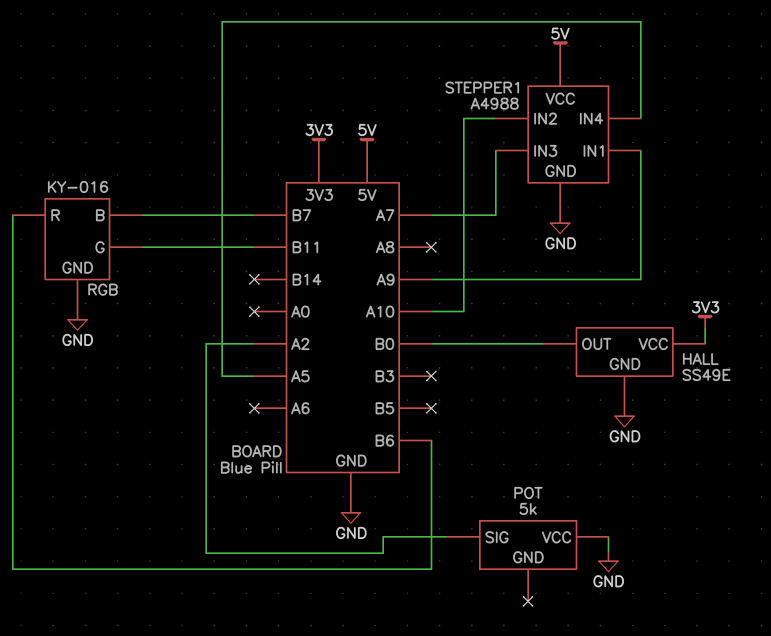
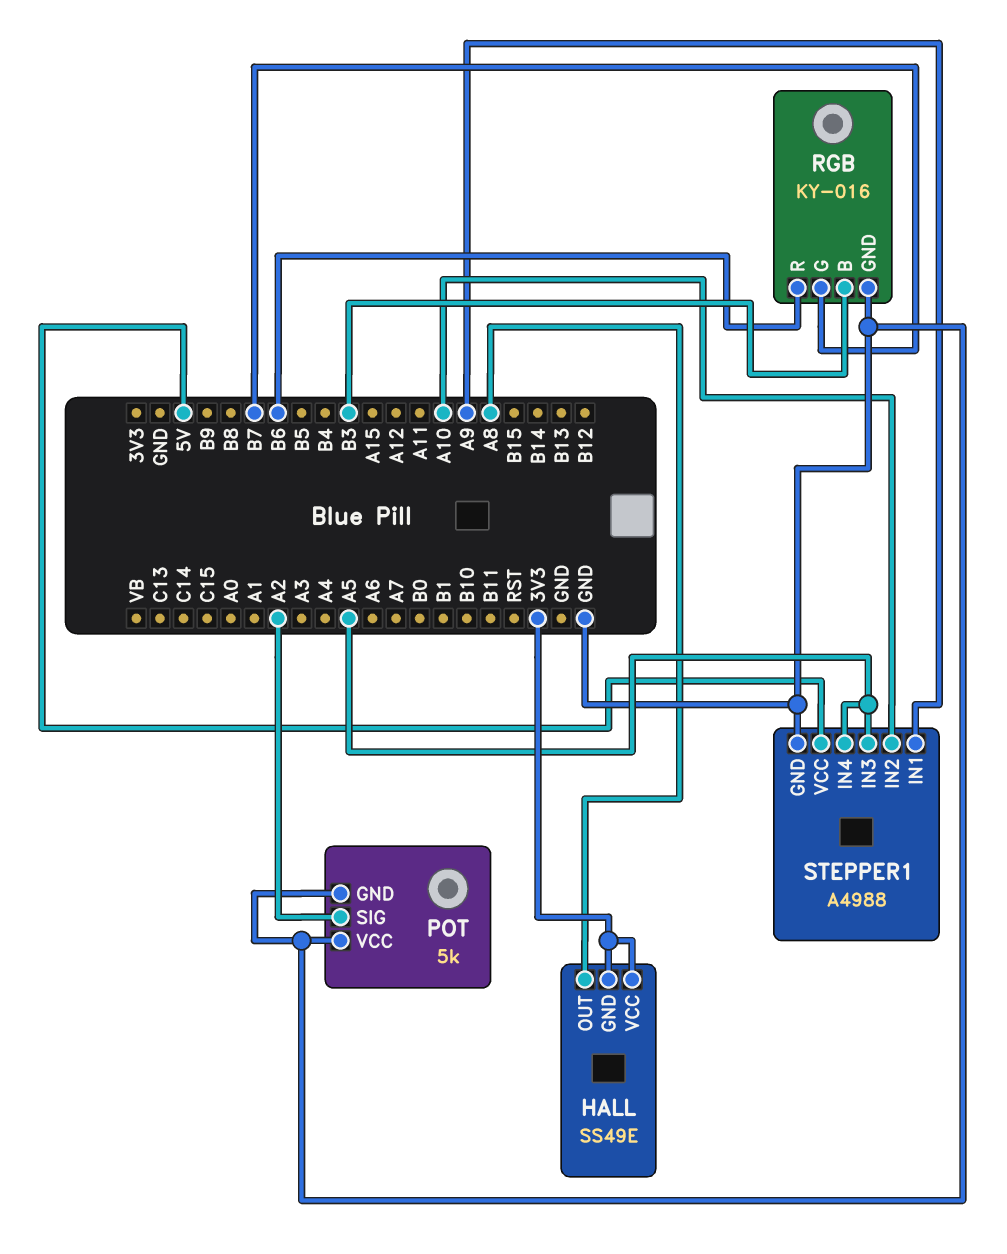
HALL pin GND: GND -> 3V3
HALL pin OUT: B0 -> A8
POT pin GND: none -> GND
RGB pin B: B7 -> B3
RGB pin G: B11 -> B7
STEPPER1 pin IN3: A7 -> A5

